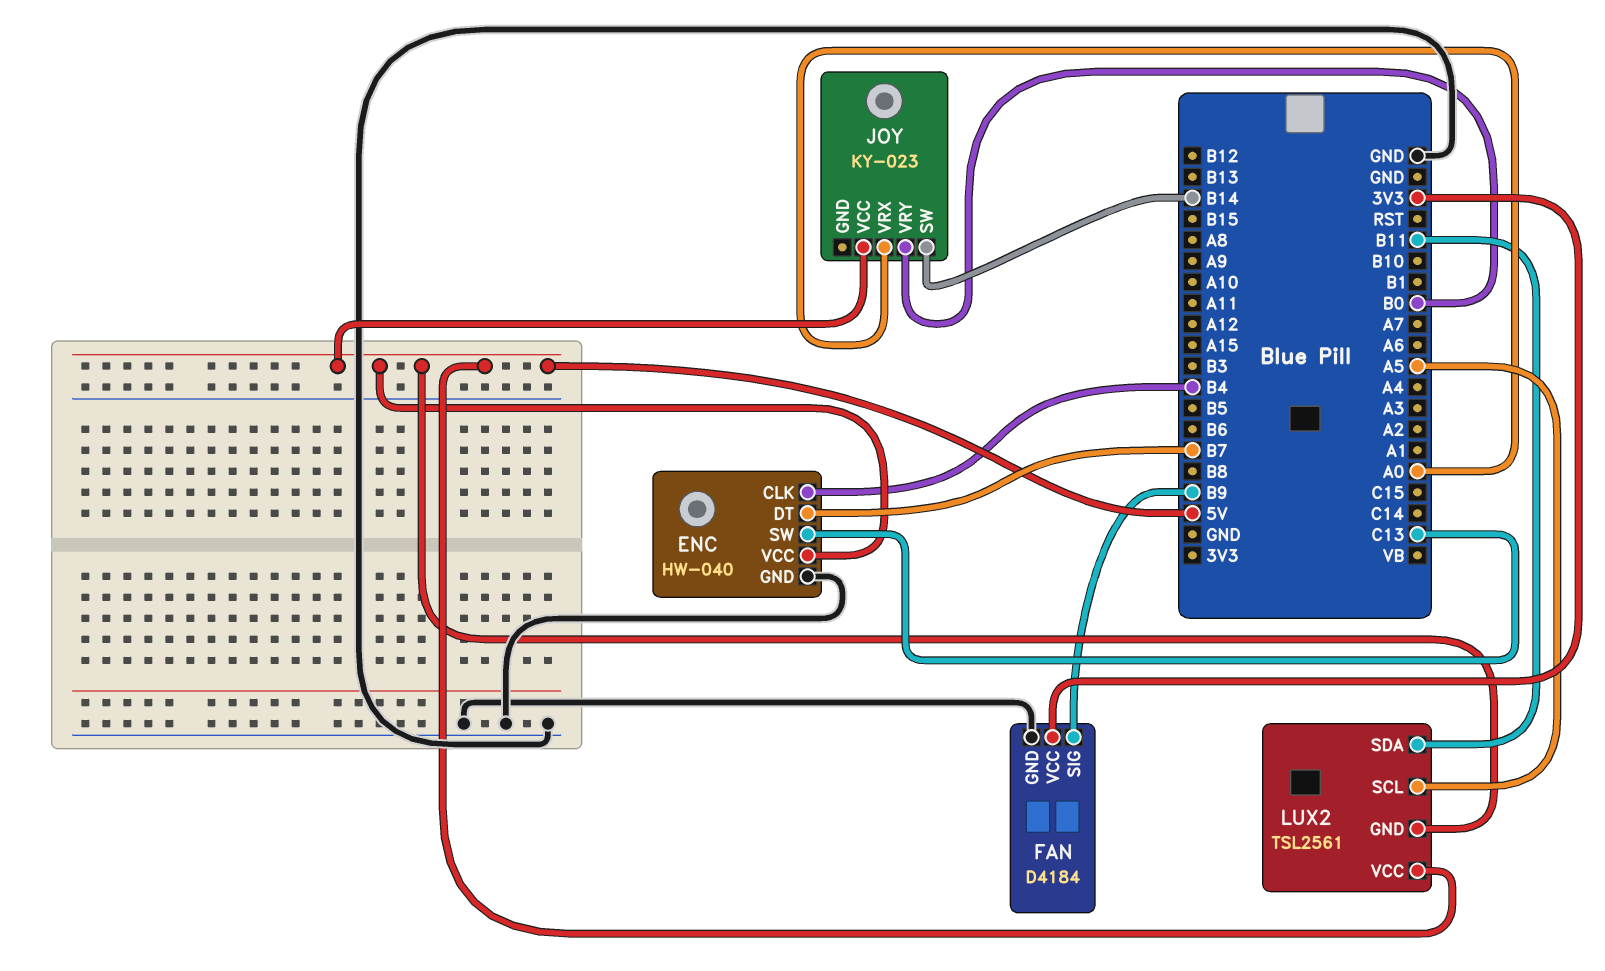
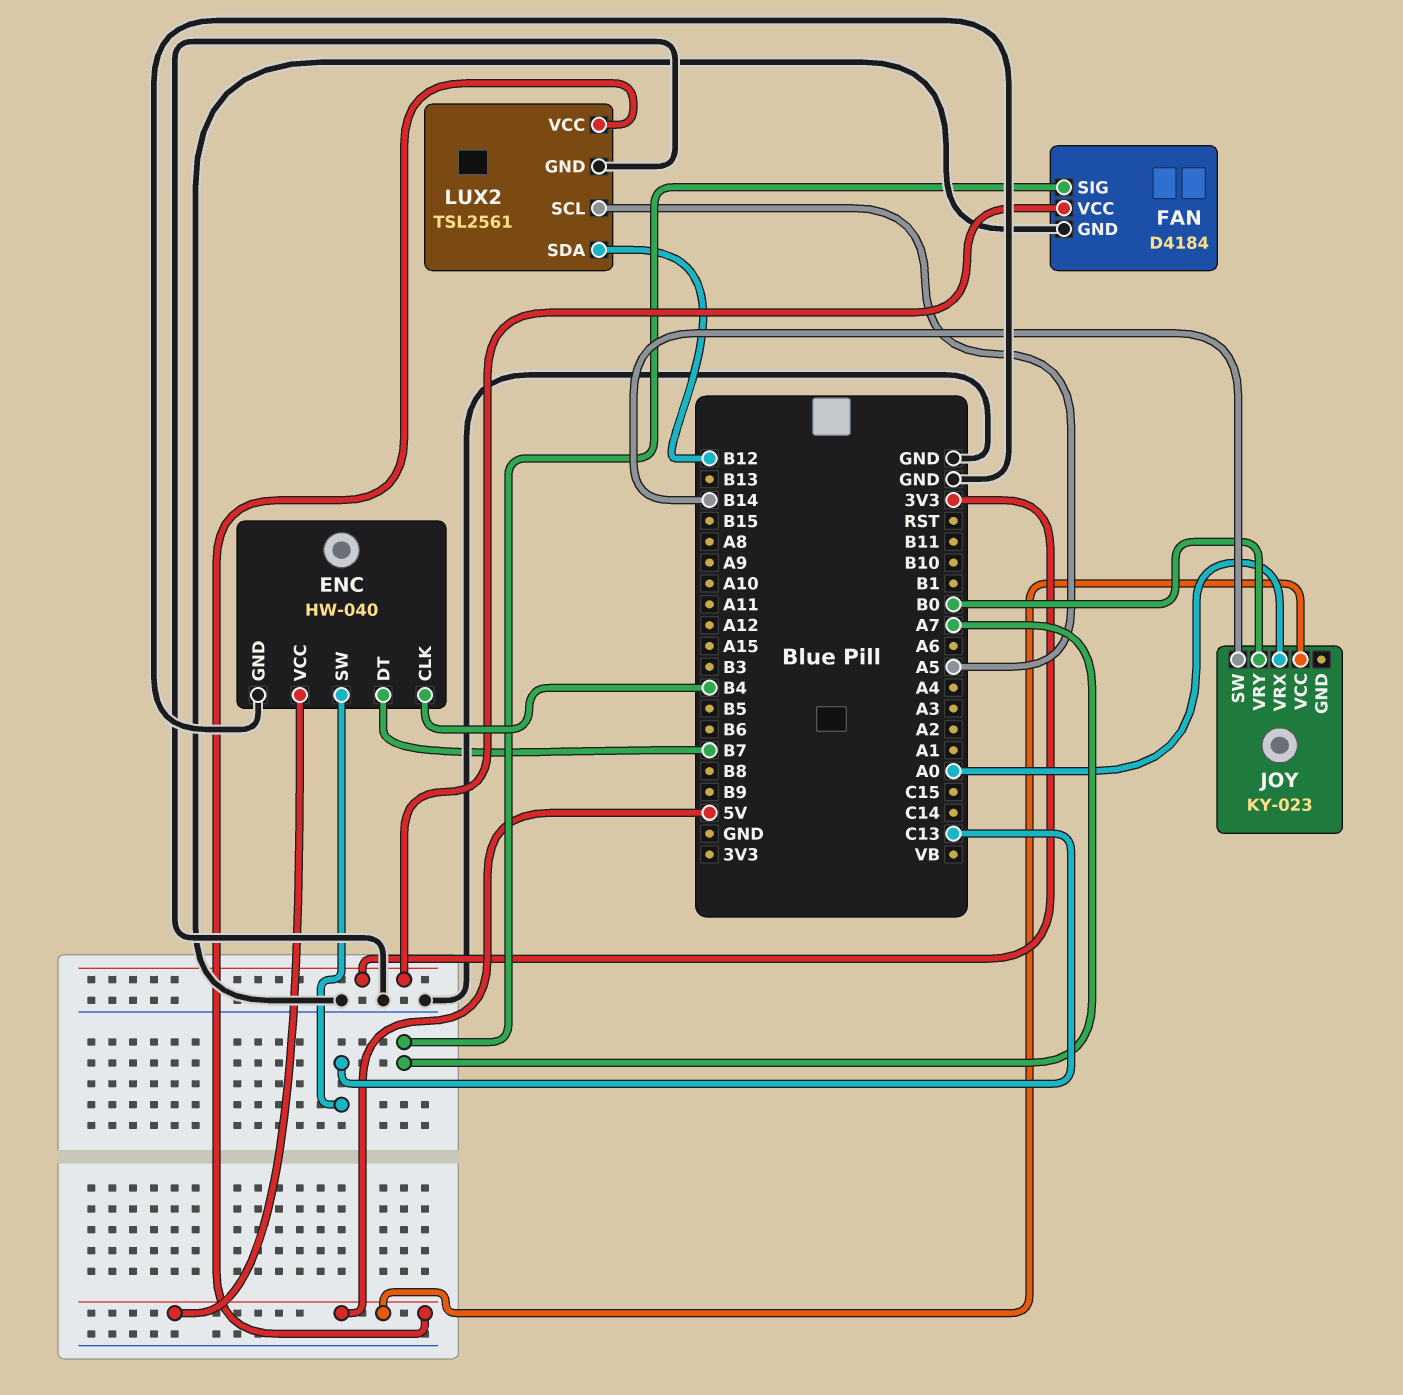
FAN pin SIG: B9 -> A7
LUX2 pin GND: 5V -> GND
LUX2 pin SDA: B11 -> B12

